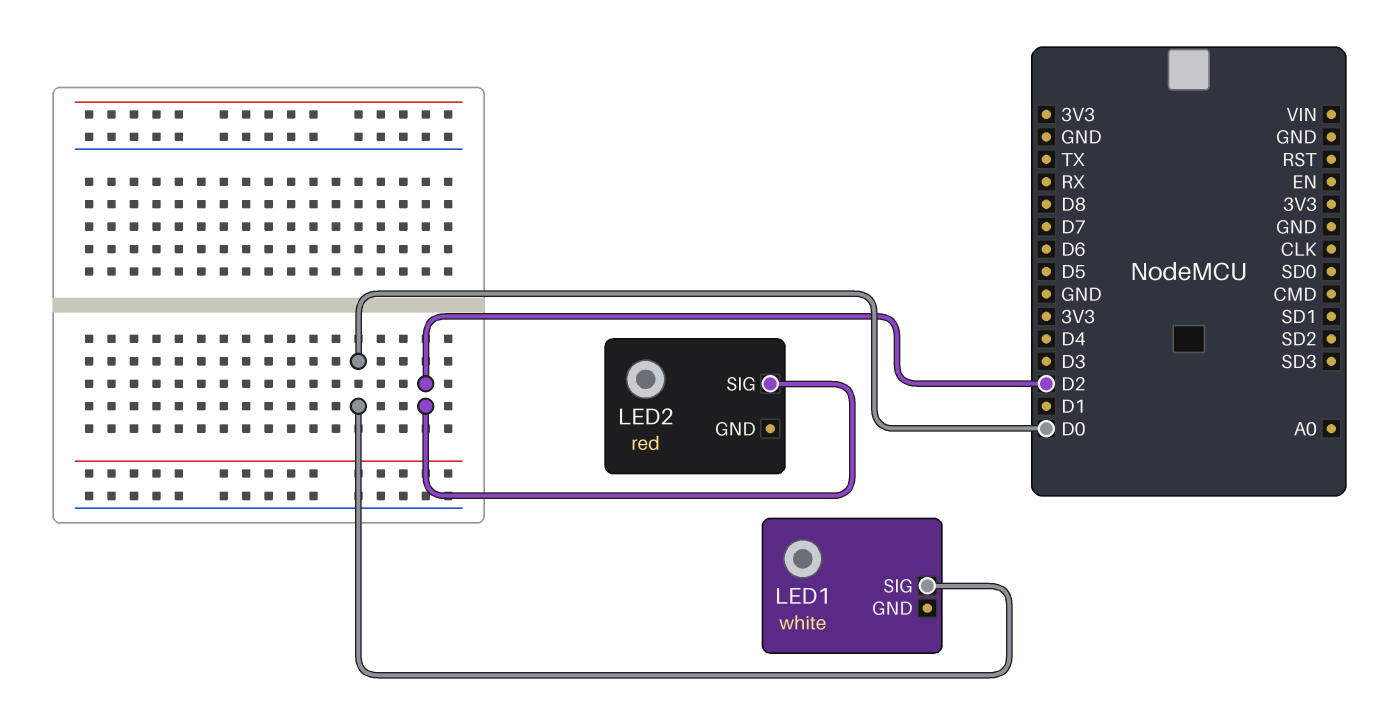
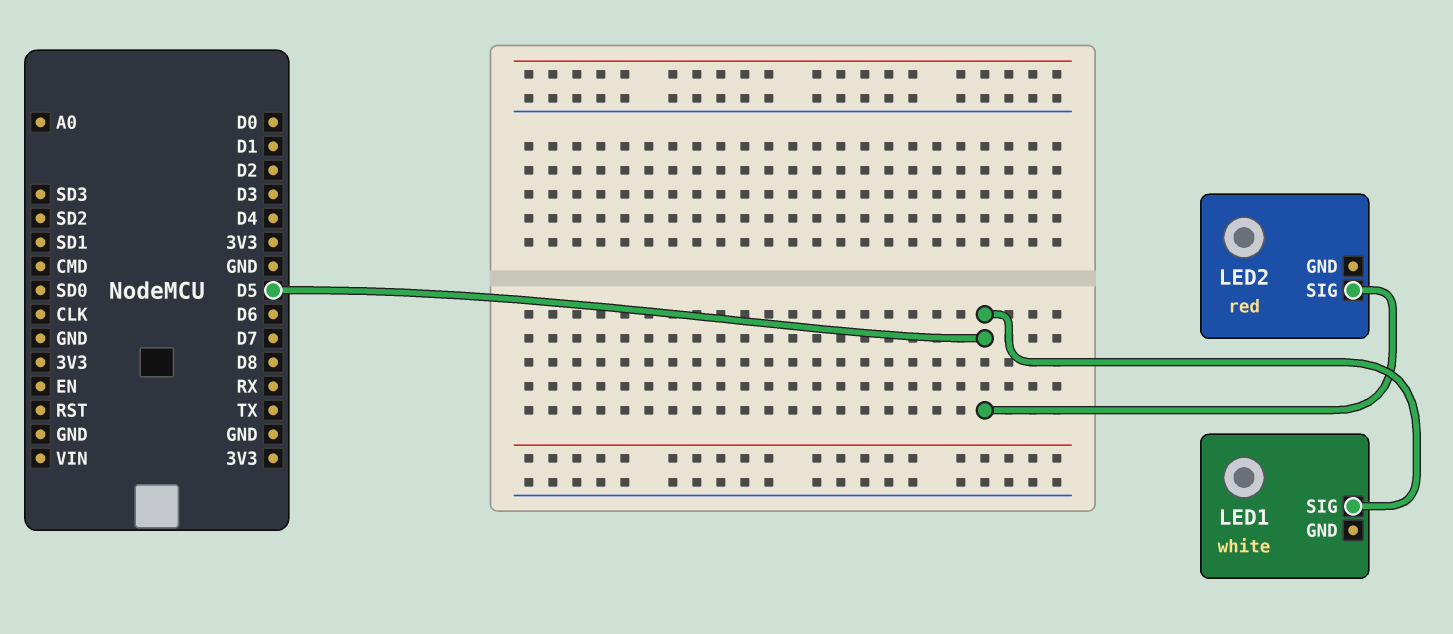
LED1 pin SIG: D0 -> D5
LED2 pin SIG: D2 -> D5

